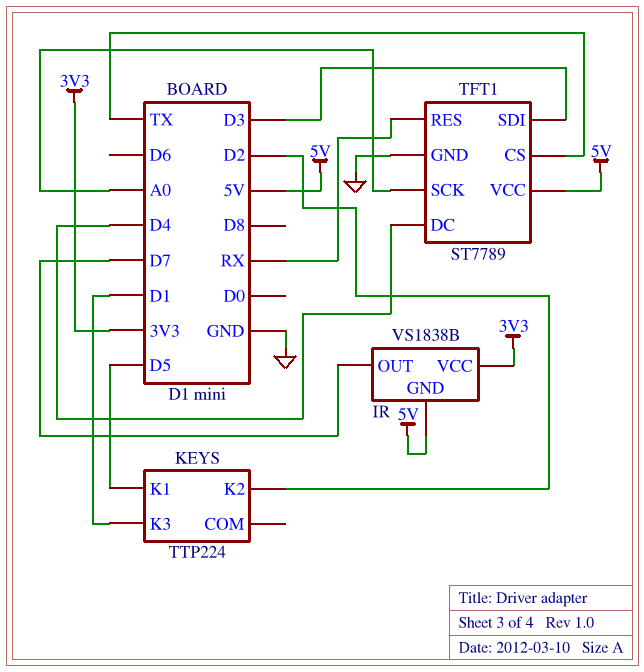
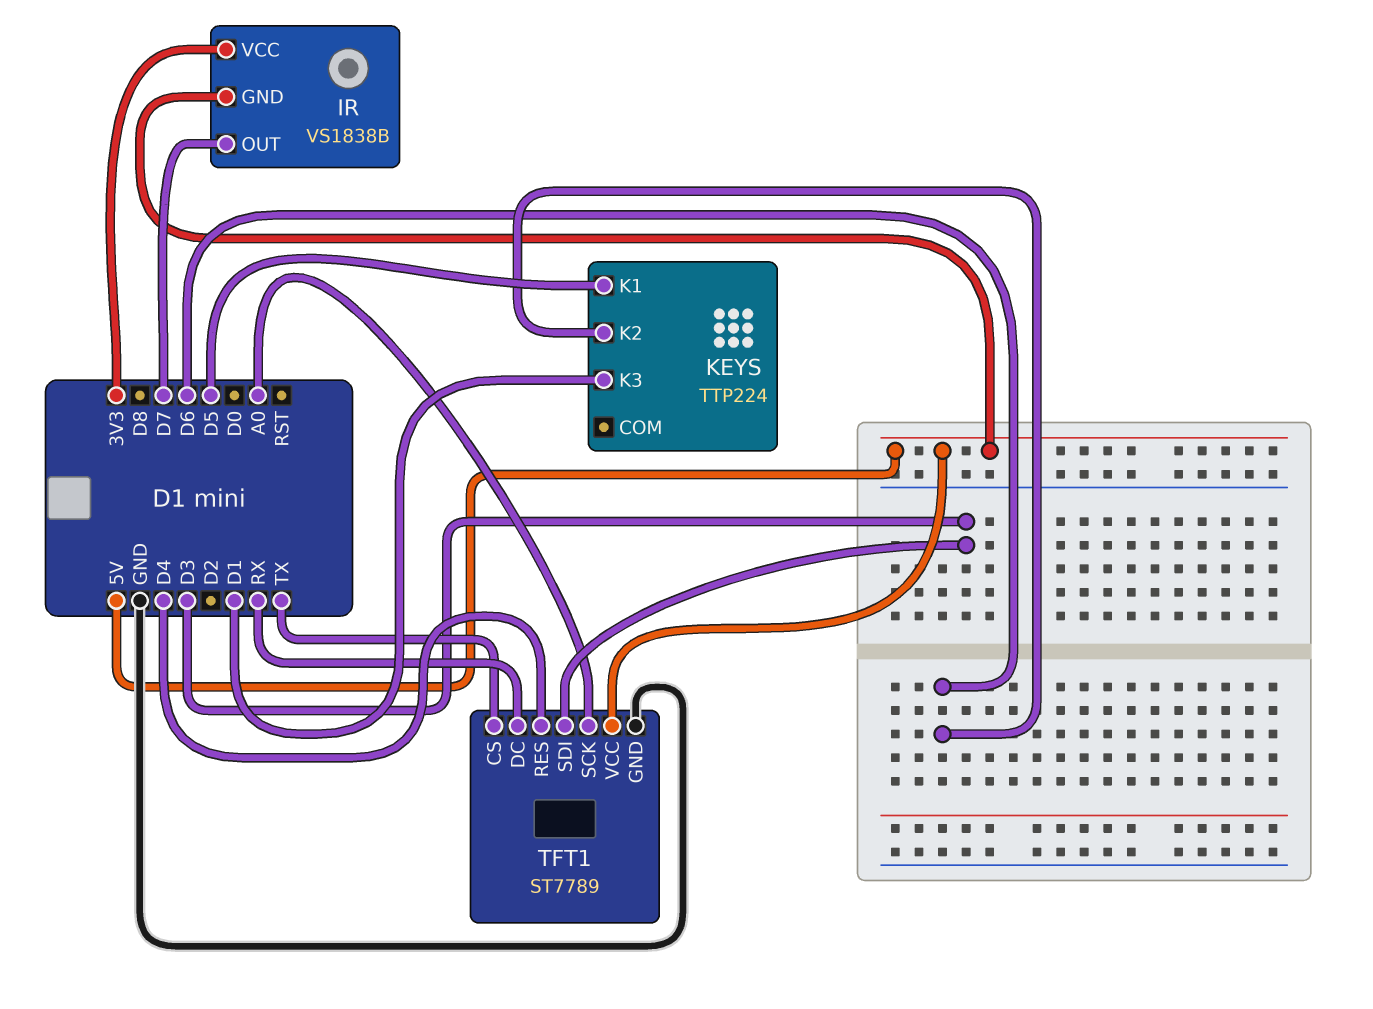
KEYS pin K2: D2 -> D6
TFT1 pin DC: D4 -> RX
TFT1 pin RES: RX -> D4

